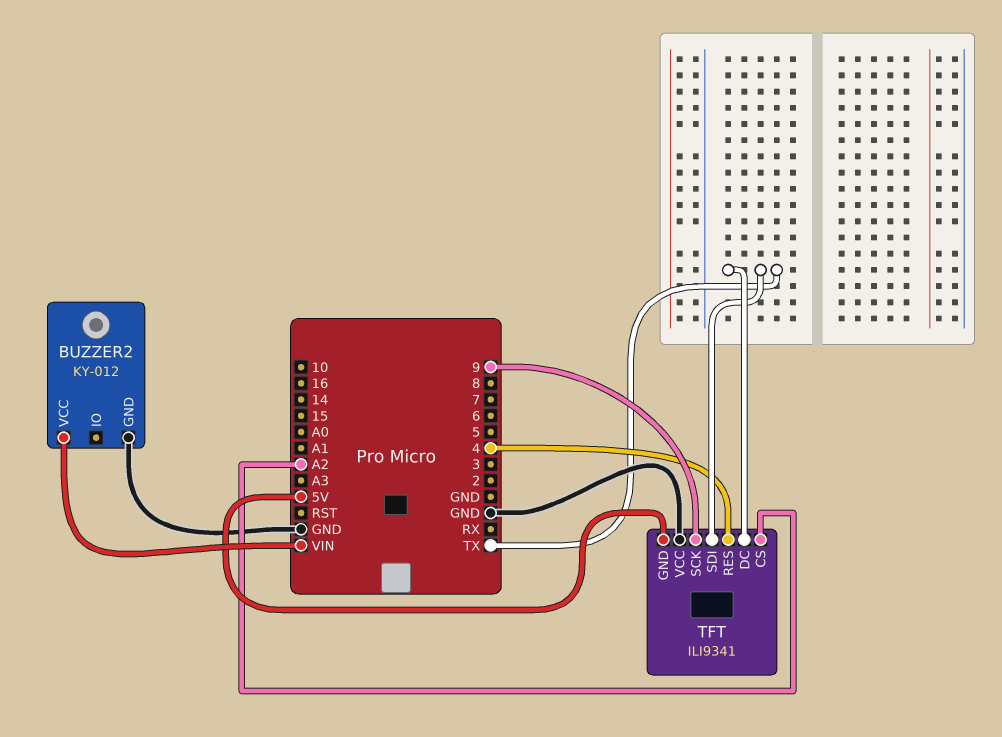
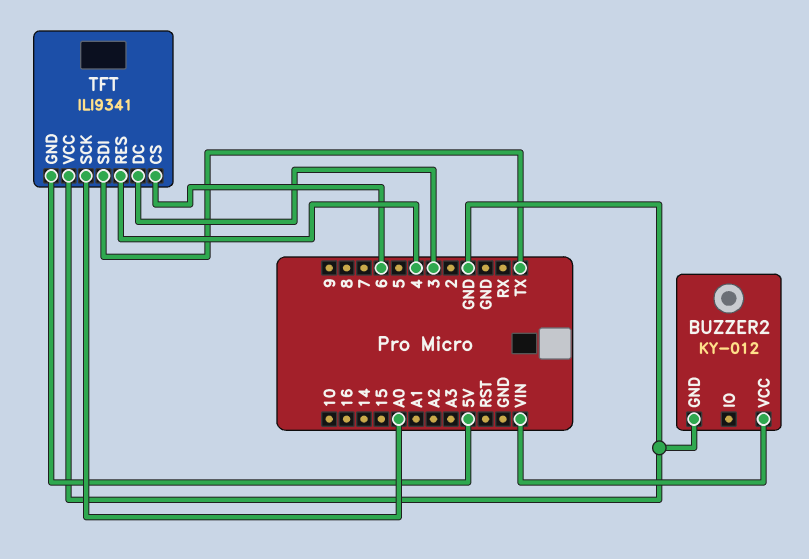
TFT pin CS: A2 -> 6
TFT pin DC: TX -> 3
TFT pin SCK: 9 -> A0

